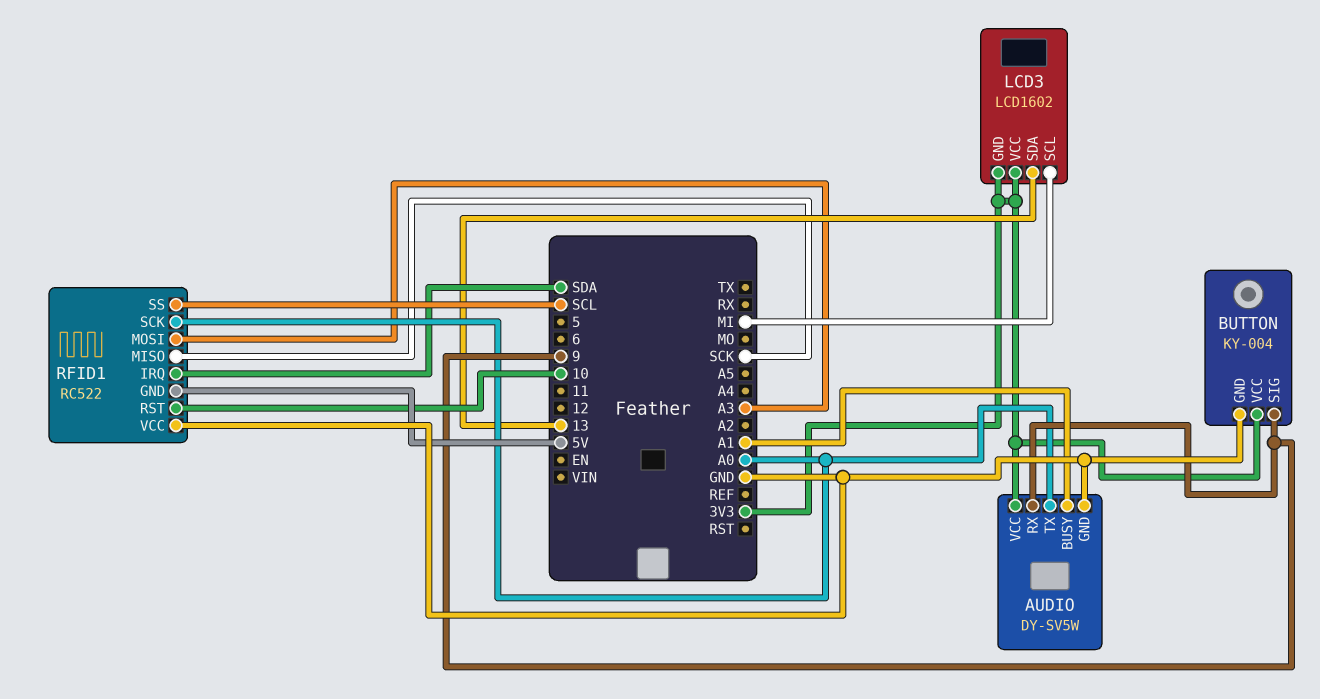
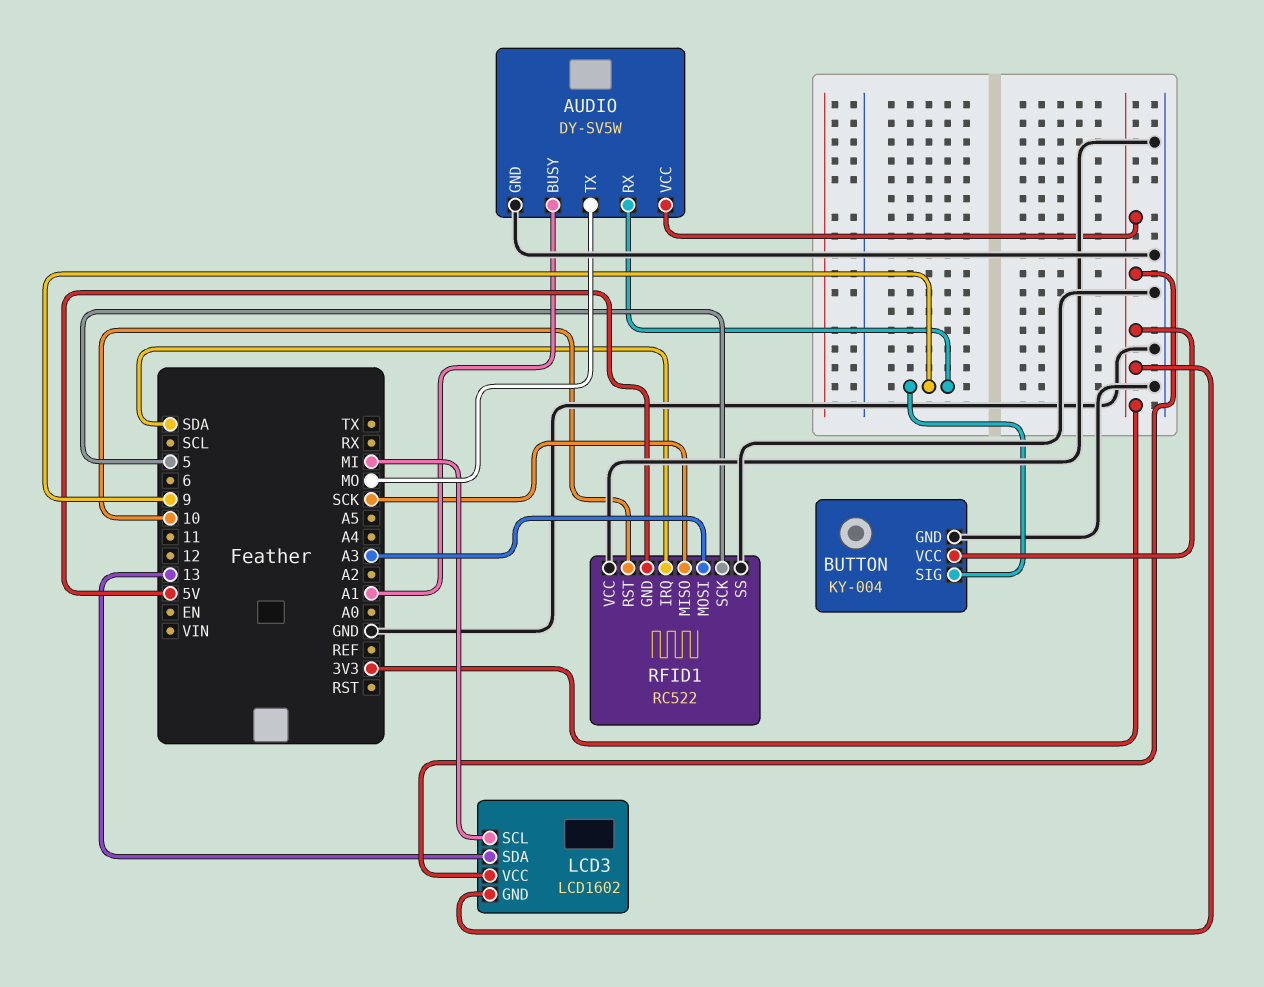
AUDIO pin TX: A0 -> MO
RFID1 pin SCK: A0 -> 5
RFID1 pin SS: SCL -> GND

